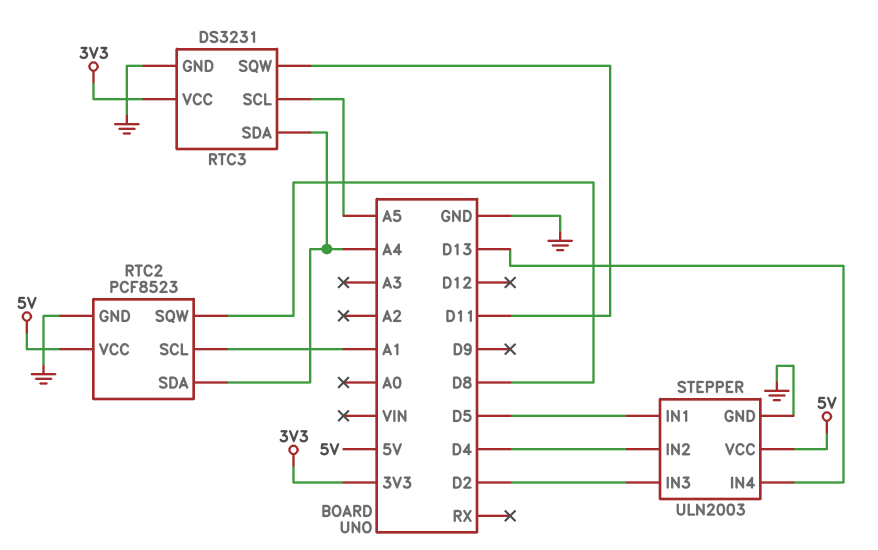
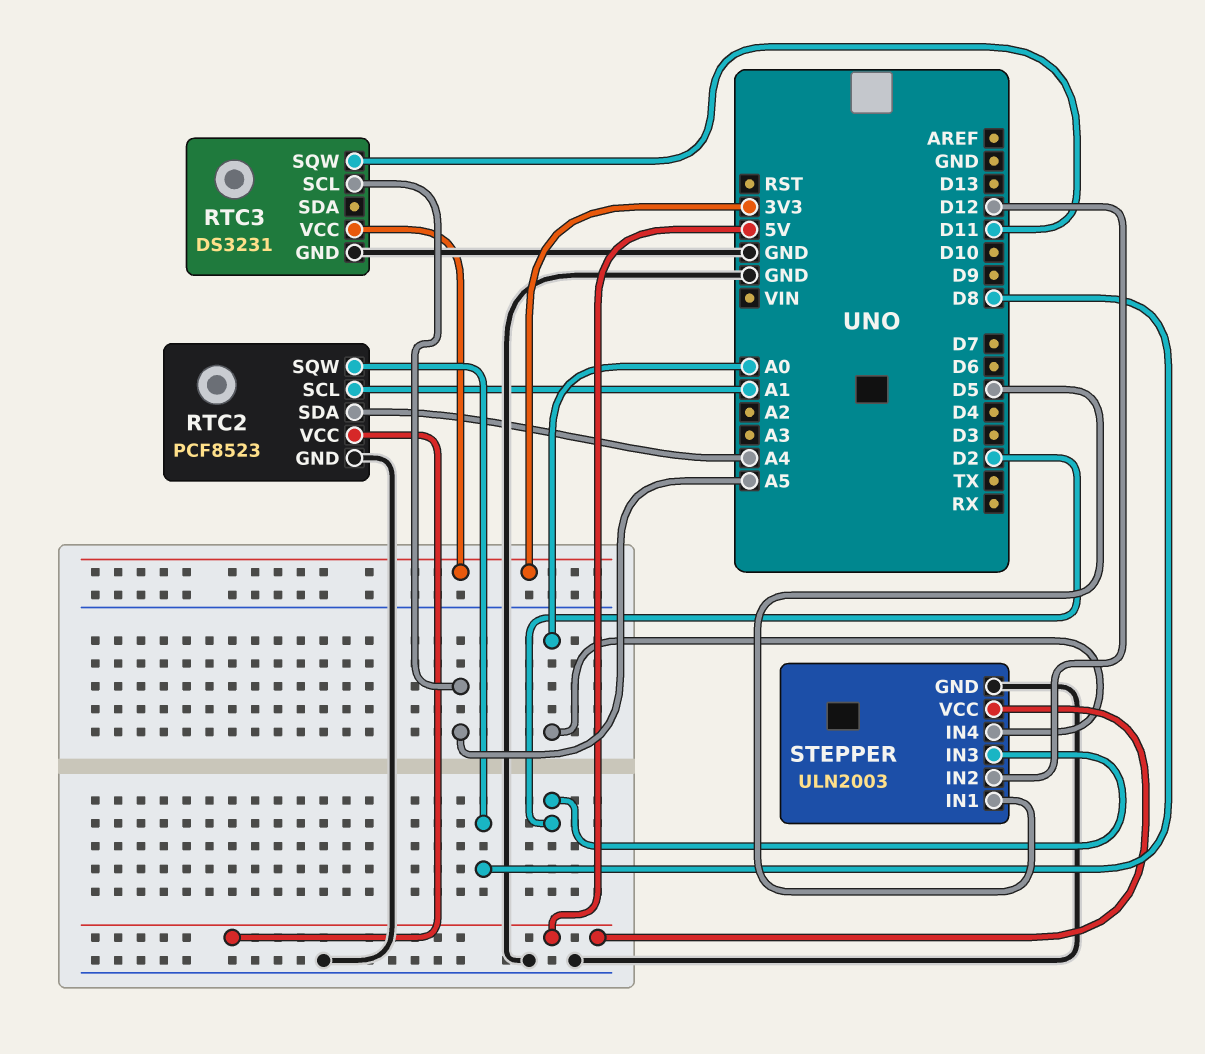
RTC3 pin SDA: A4 -> none
STEPPER pin IN2: D4 -> D12
STEPPER pin IN4: D13 -> A0

